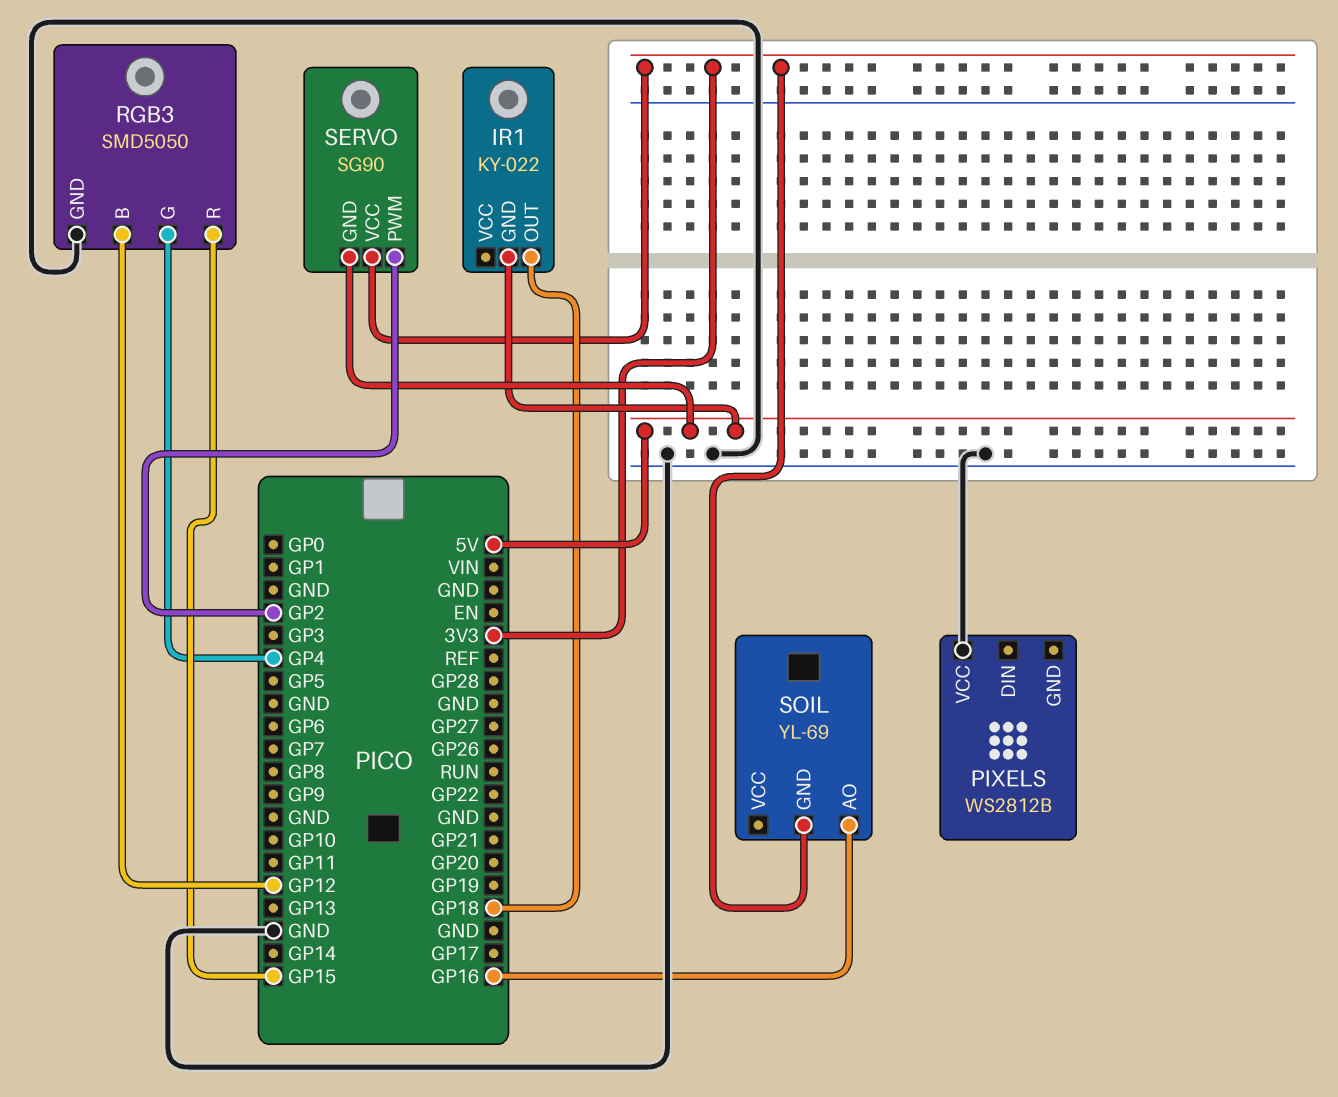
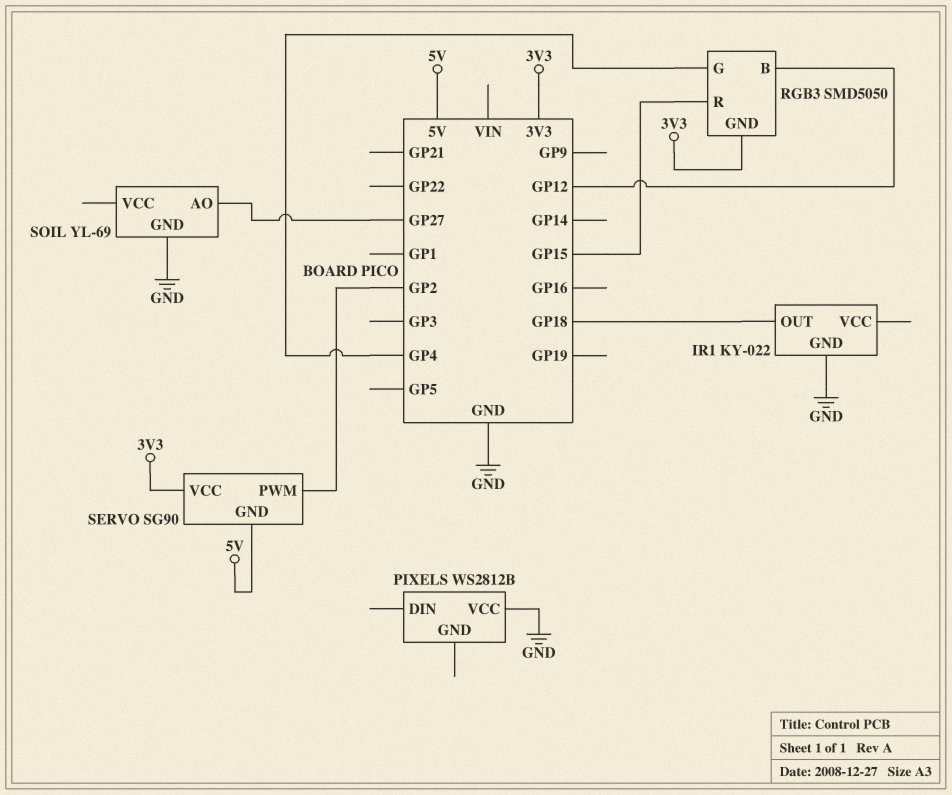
IR1 pin GND: 5V -> GND
RGB3 pin GND: GND -> 3V3
SOIL pin AO: GP16 -> GP27
SOIL pin GND: 3V3 -> GND

